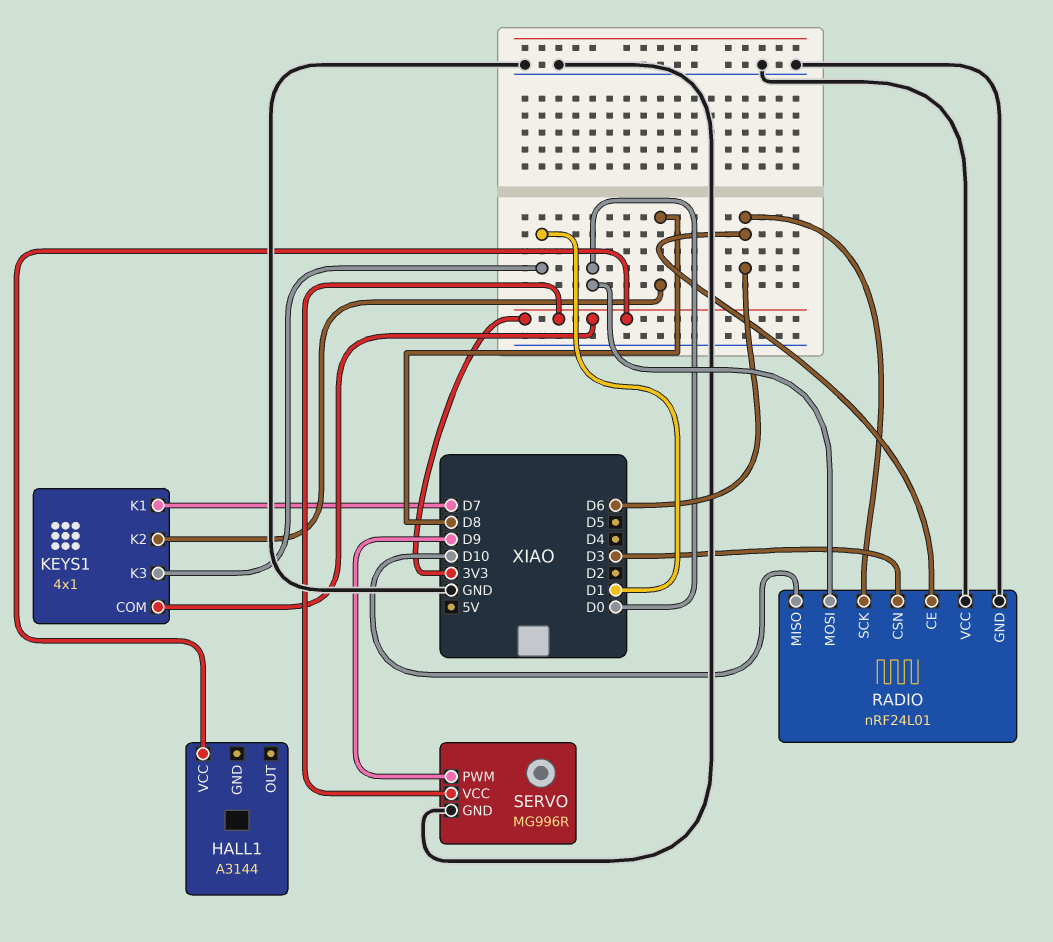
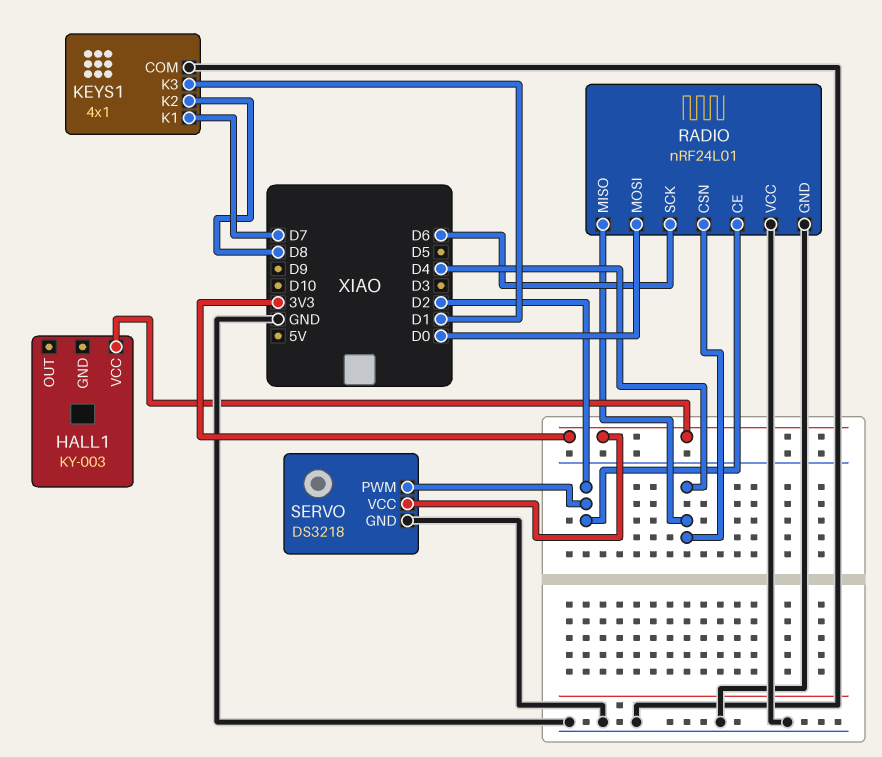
HALL1: A3144 -> KY-003
KEYS1 pin COM: 3V3 -> GND
RADIO pin CE: D6 -> D2
RADIO pin CSN: D3 -> D4
RADIO pin MISO: D10 -> D4
SERVO: MG996R -> DS3218
SERVO pin PWM: D9 -> D2

